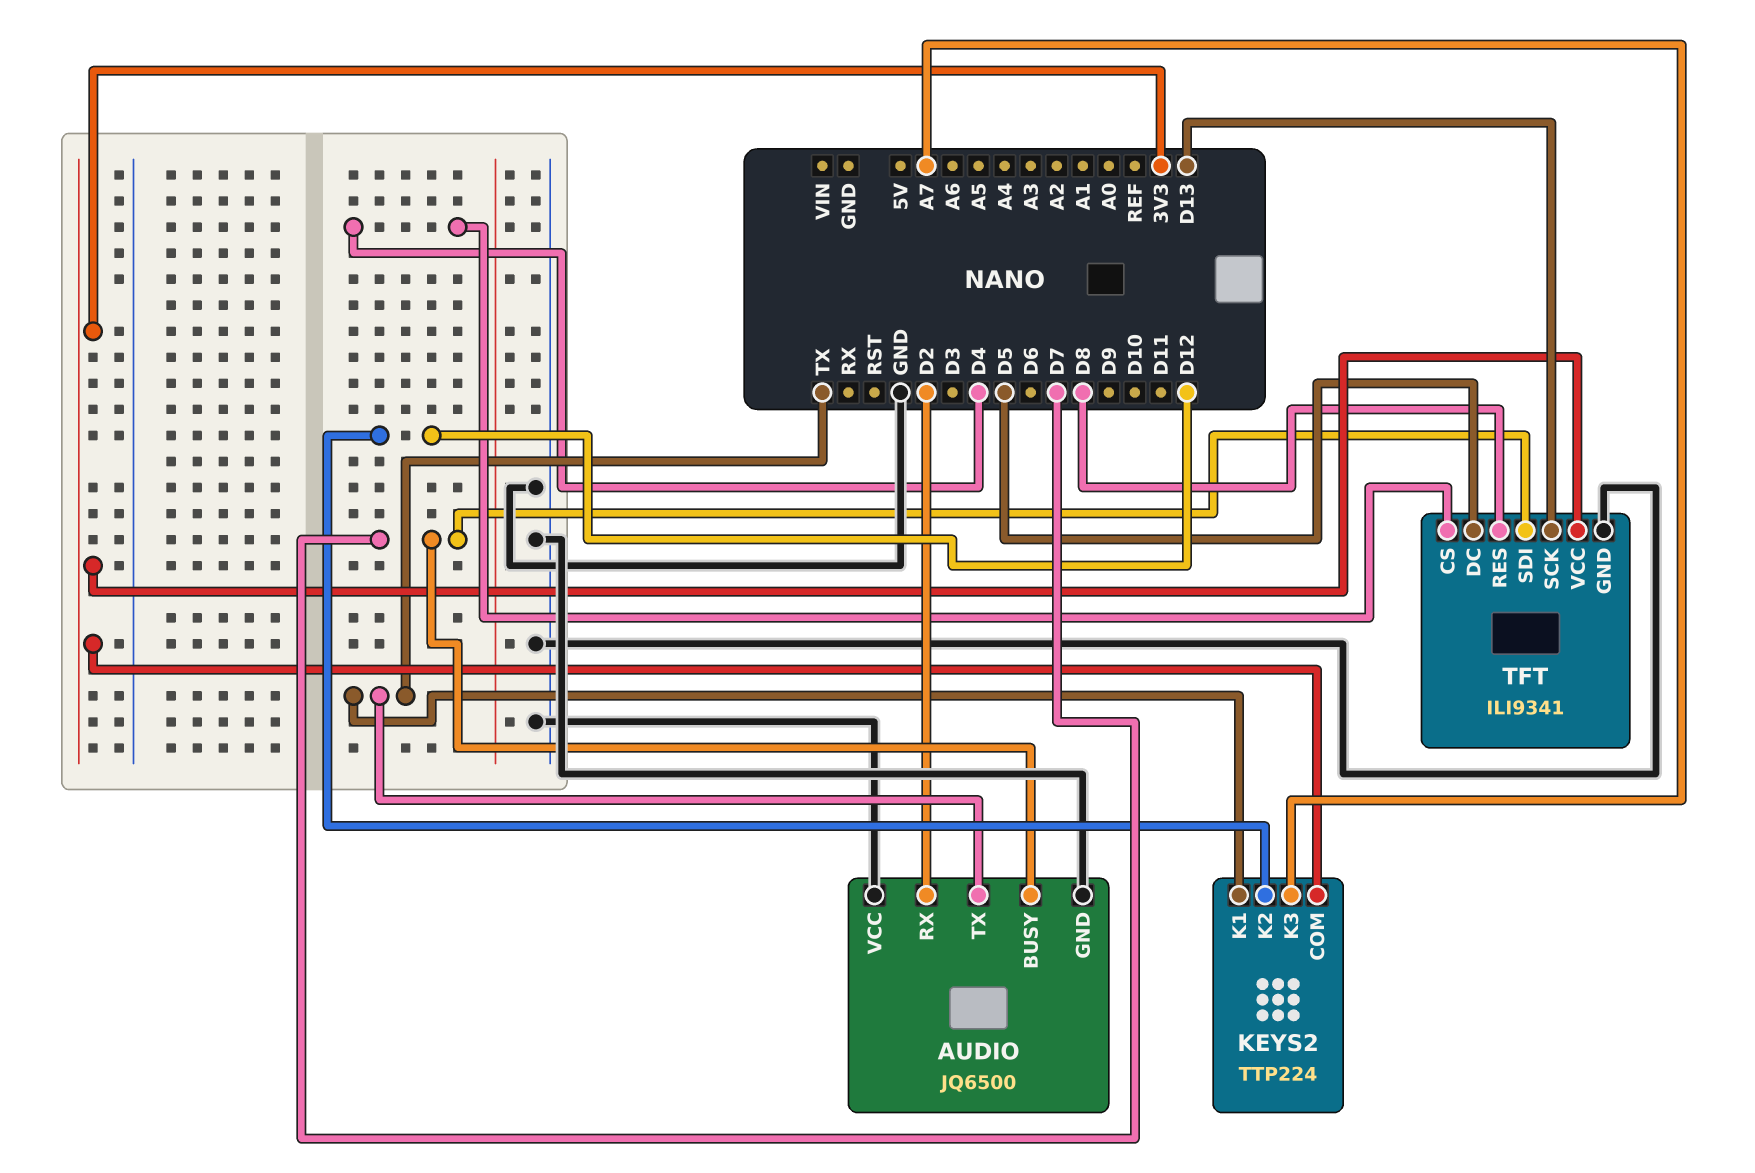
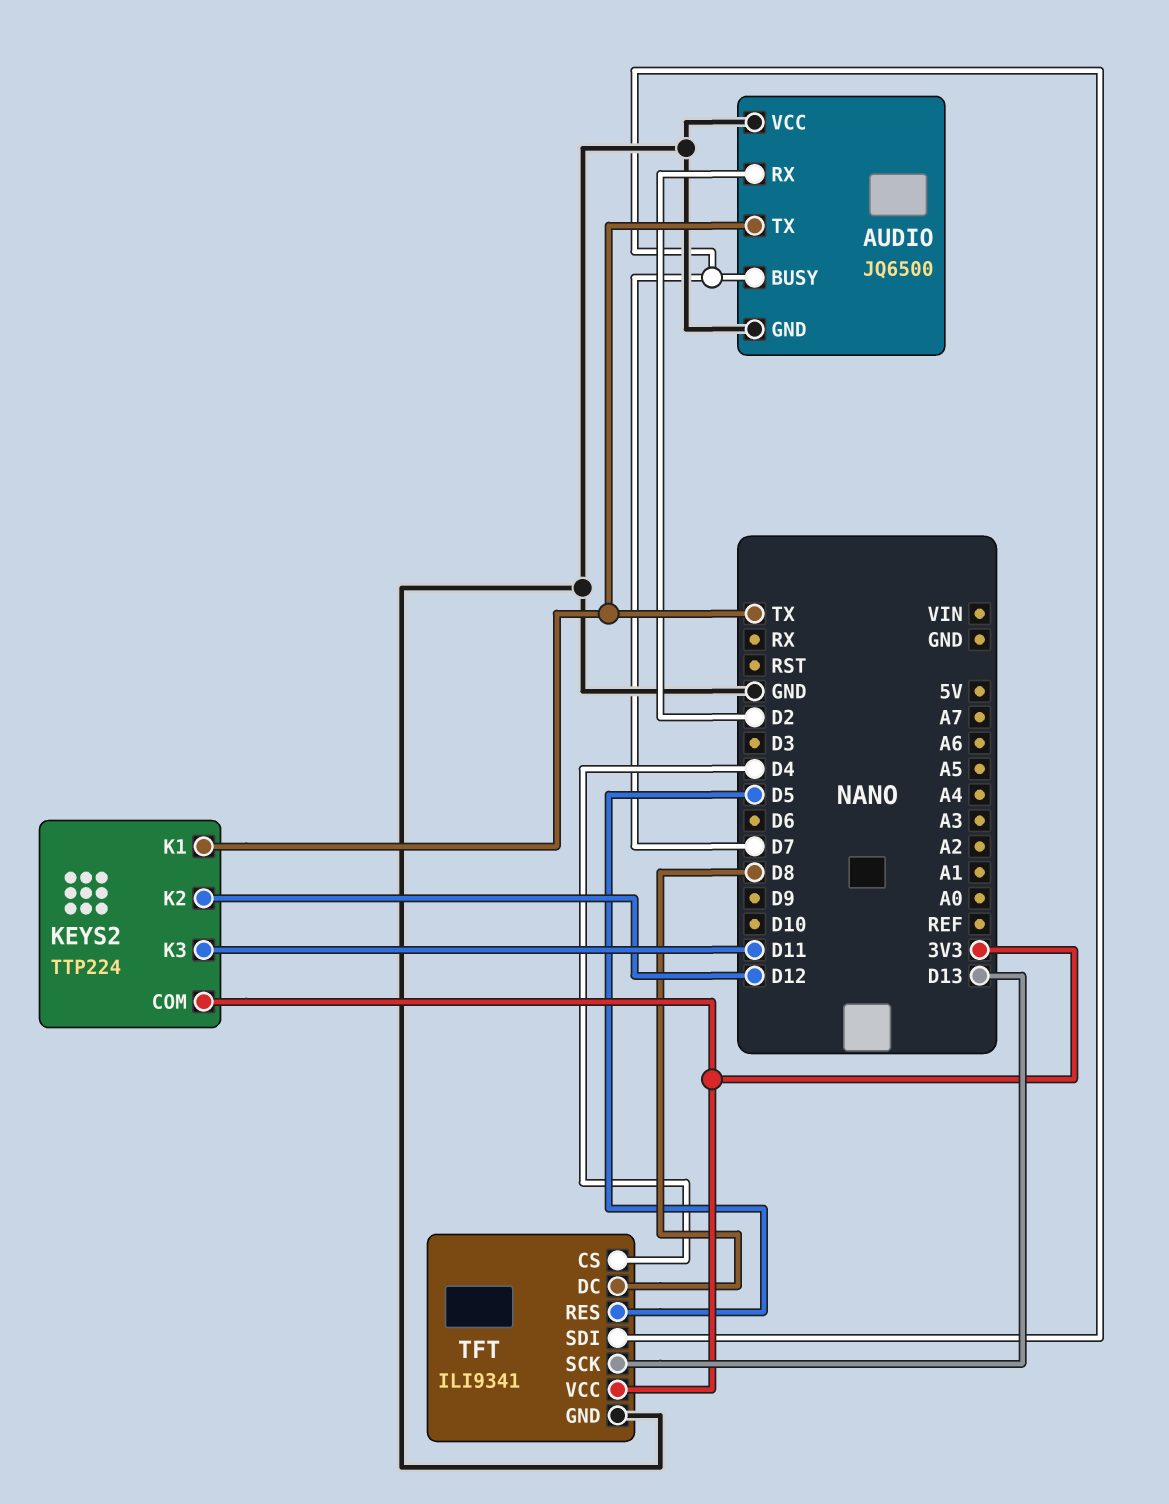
KEYS2 pin K3: A7 -> D11
TFT pin DC: D5 -> D8
TFT pin RES: D8 -> D5

